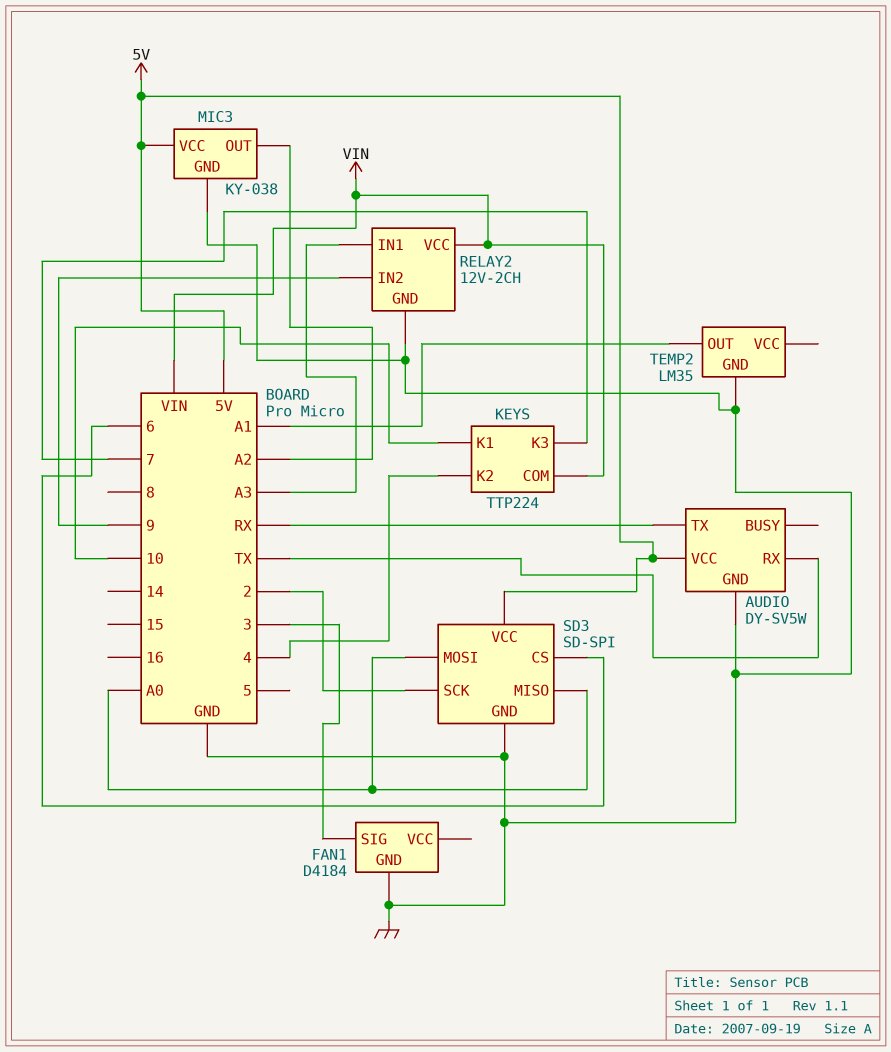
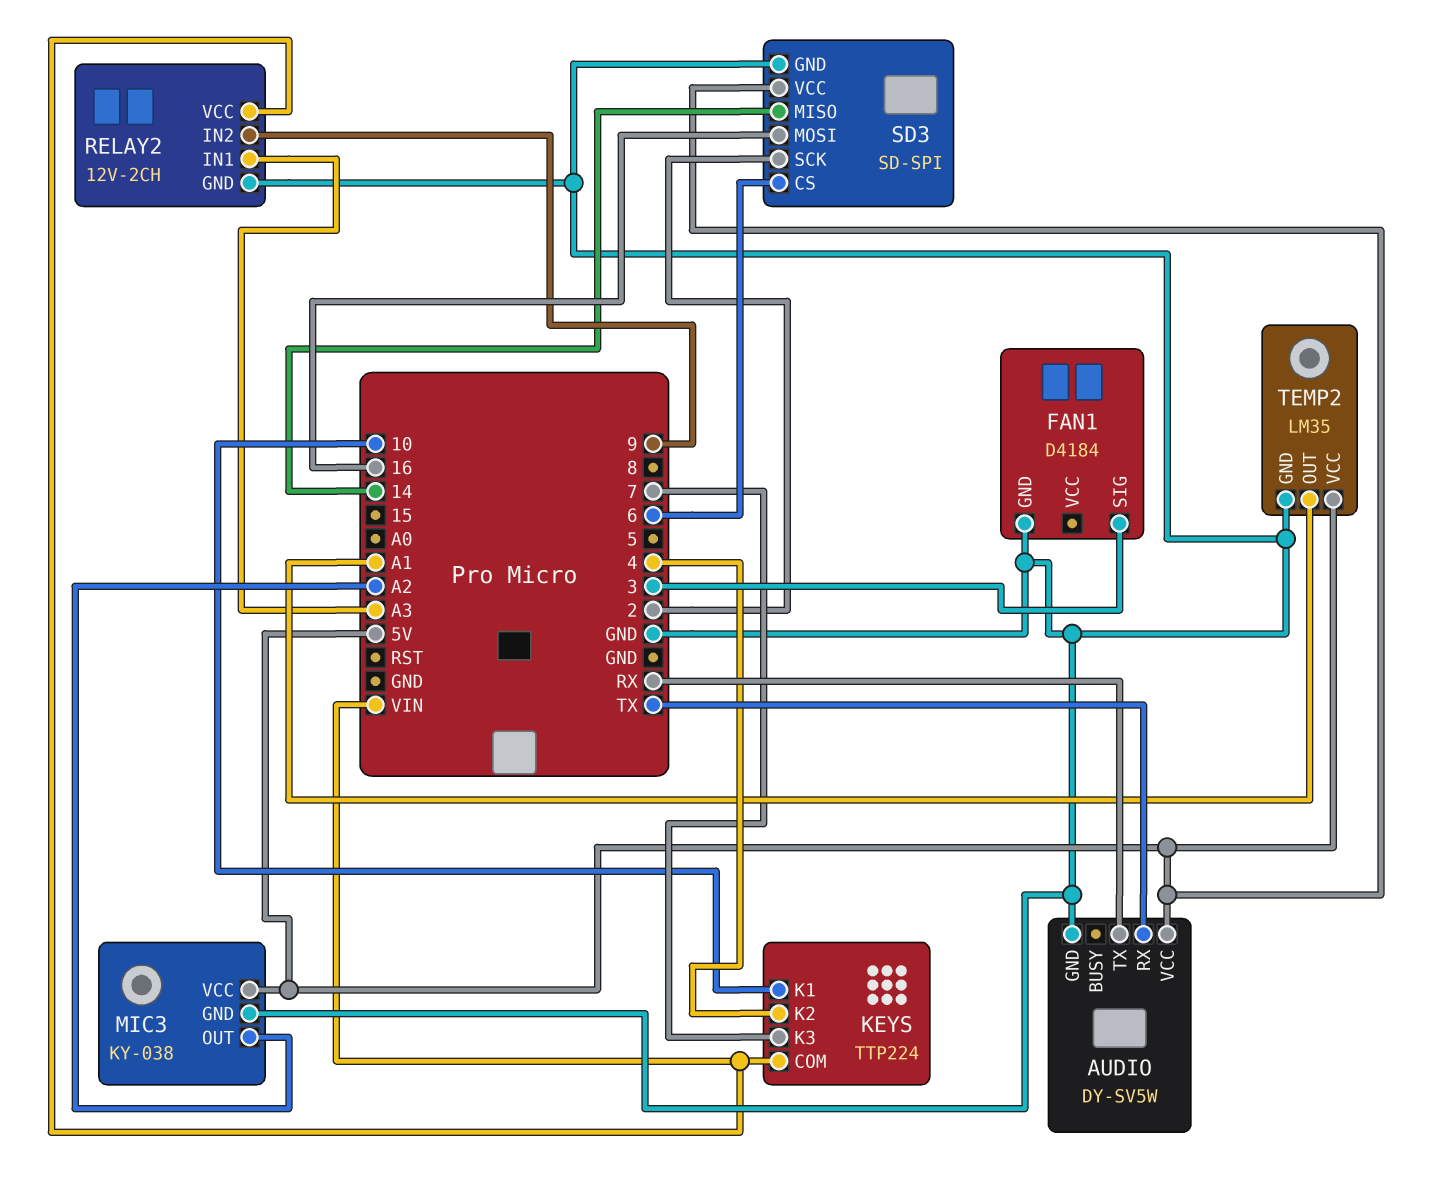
SD3 pin MISO: A0 -> 14
SD3 pin MOSI: A0 -> 16
TEMP2 pin VCC: none -> 5V

